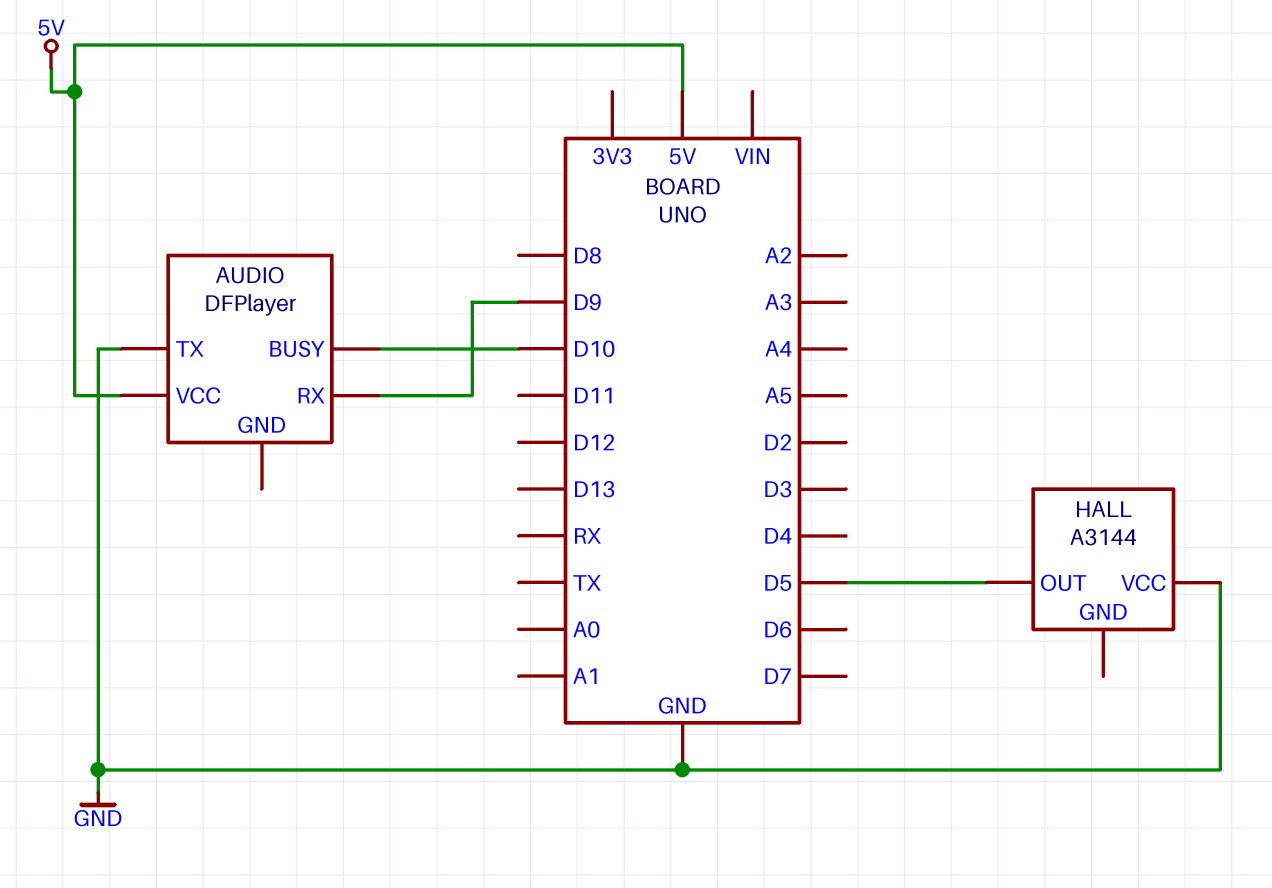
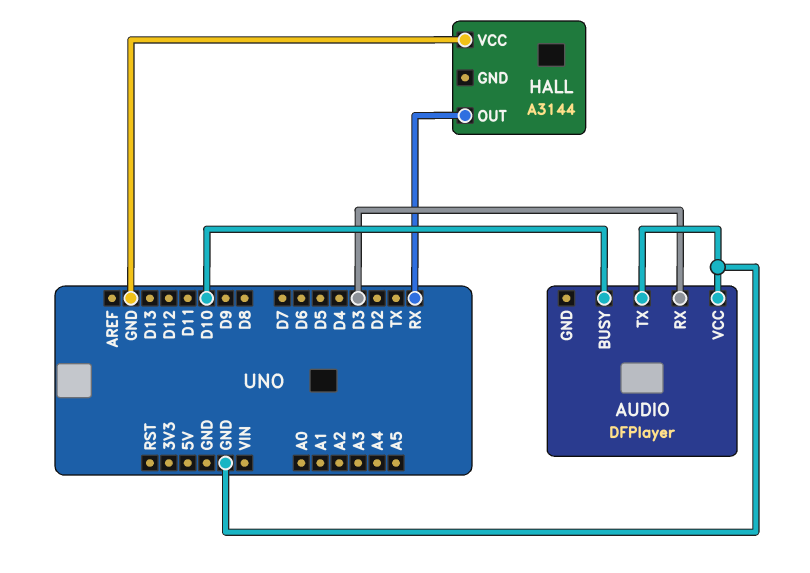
AUDIO pin RX: D9 -> D3
AUDIO pin VCC: 5V -> GND
HALL pin OUT: D5 -> RX

